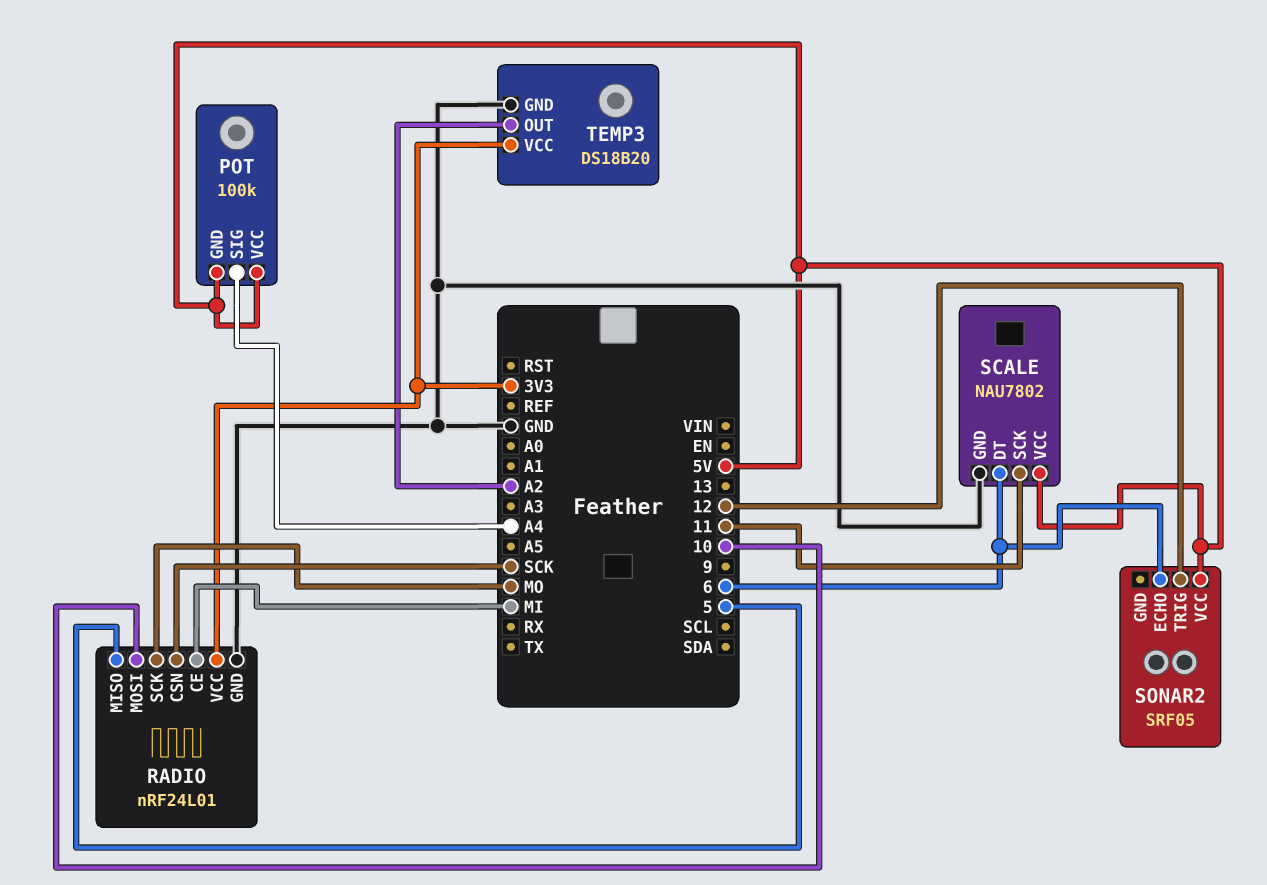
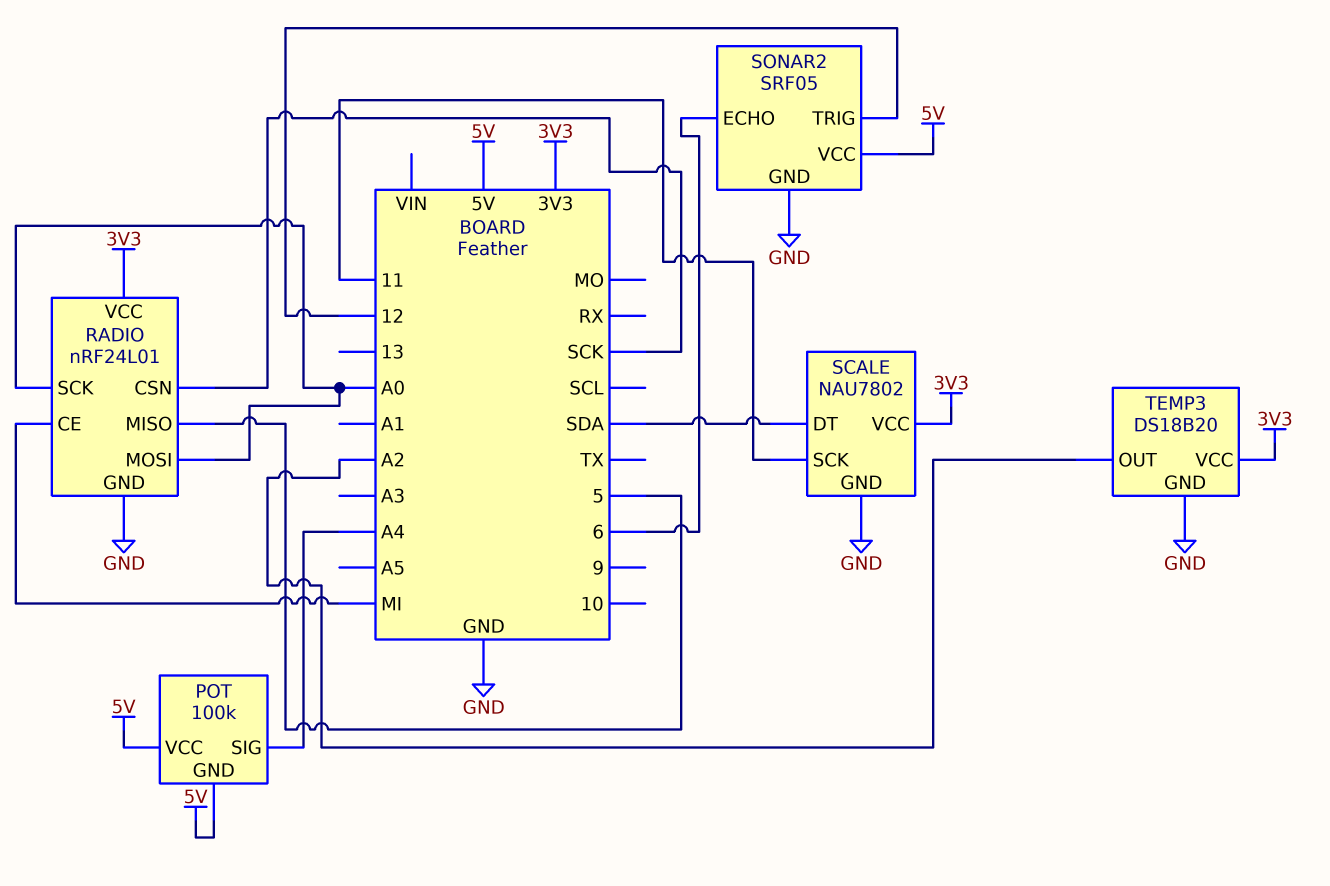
RADIO pin MOSI: 10 -> A0
RADIO pin SCK: MO -> A0
SCALE pin DT: 6 -> SDA
SCALE pin VCC: 5V -> 3V3
SONAR2 pin GND: none -> GND

